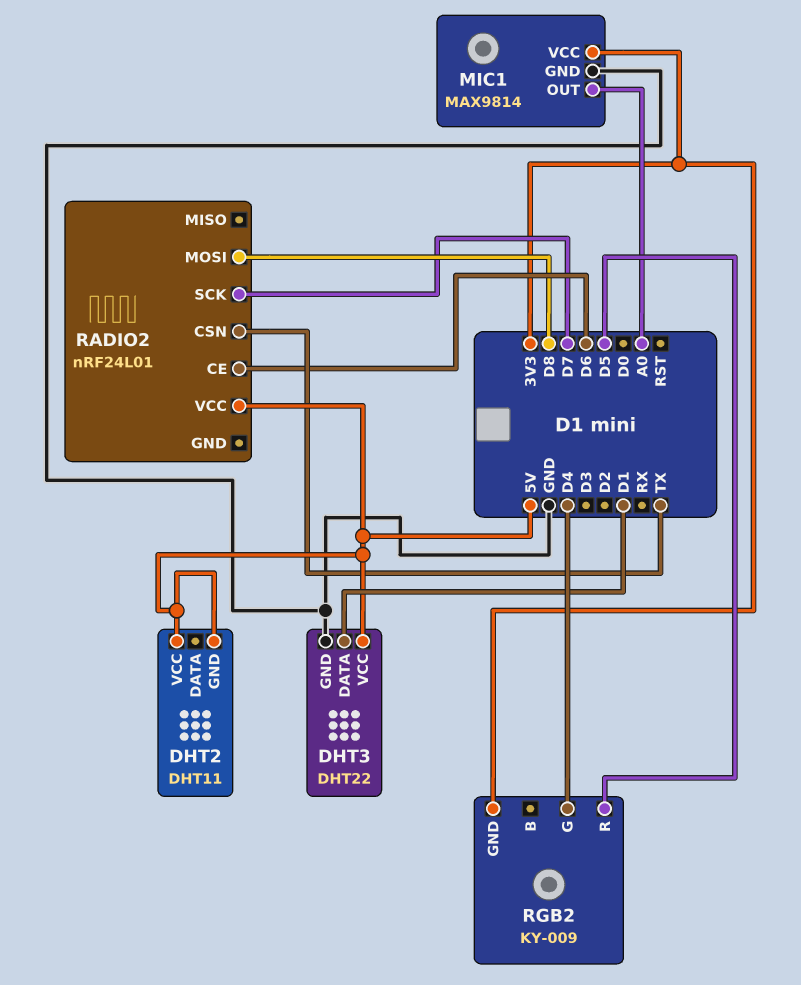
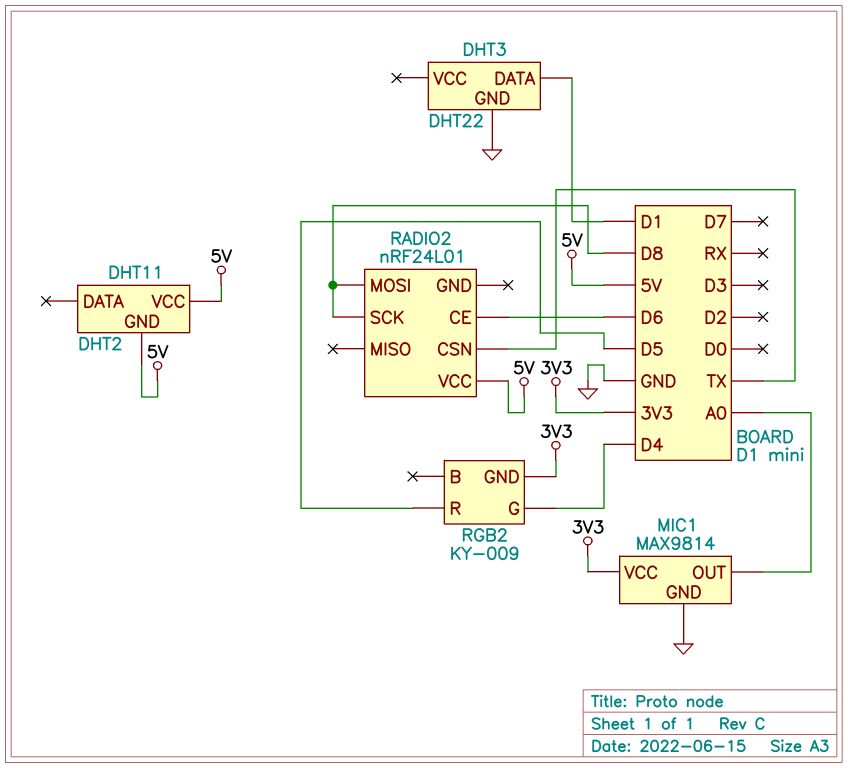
DHT3 pin VCC: 5V -> none
RADIO2 pin SCK: D7 -> D8

